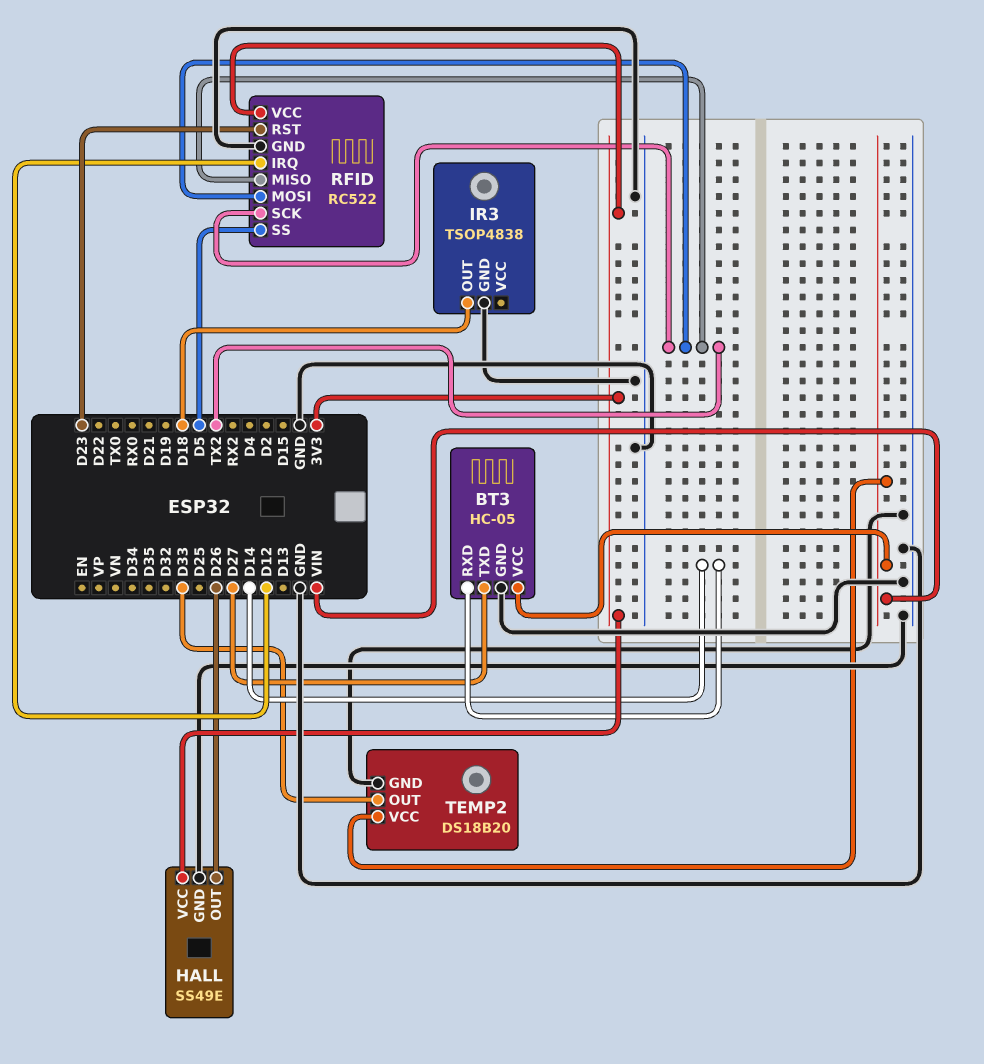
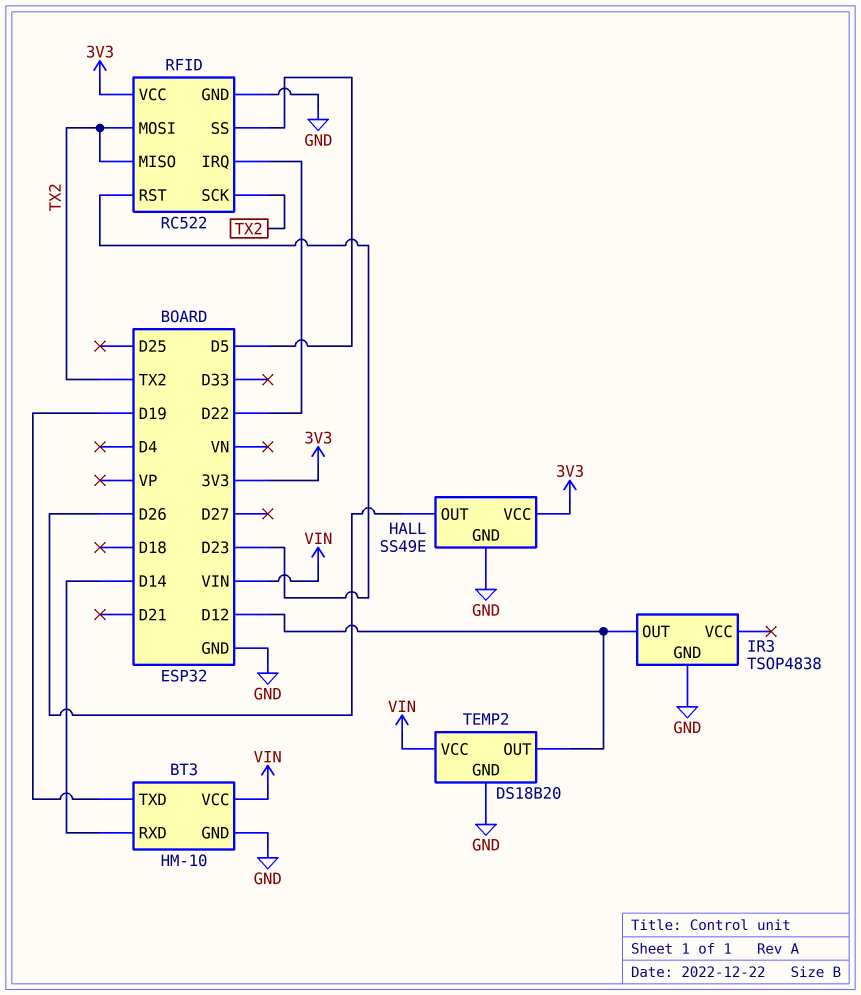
BT3: HC-05 -> HM-10
BT3 pin TXD: D27 -> D19
IR3 pin OUT: D18 -> D12
RFID pin IRQ: D12 -> D22
TEMP2 pin OUT: D33 -> D12

